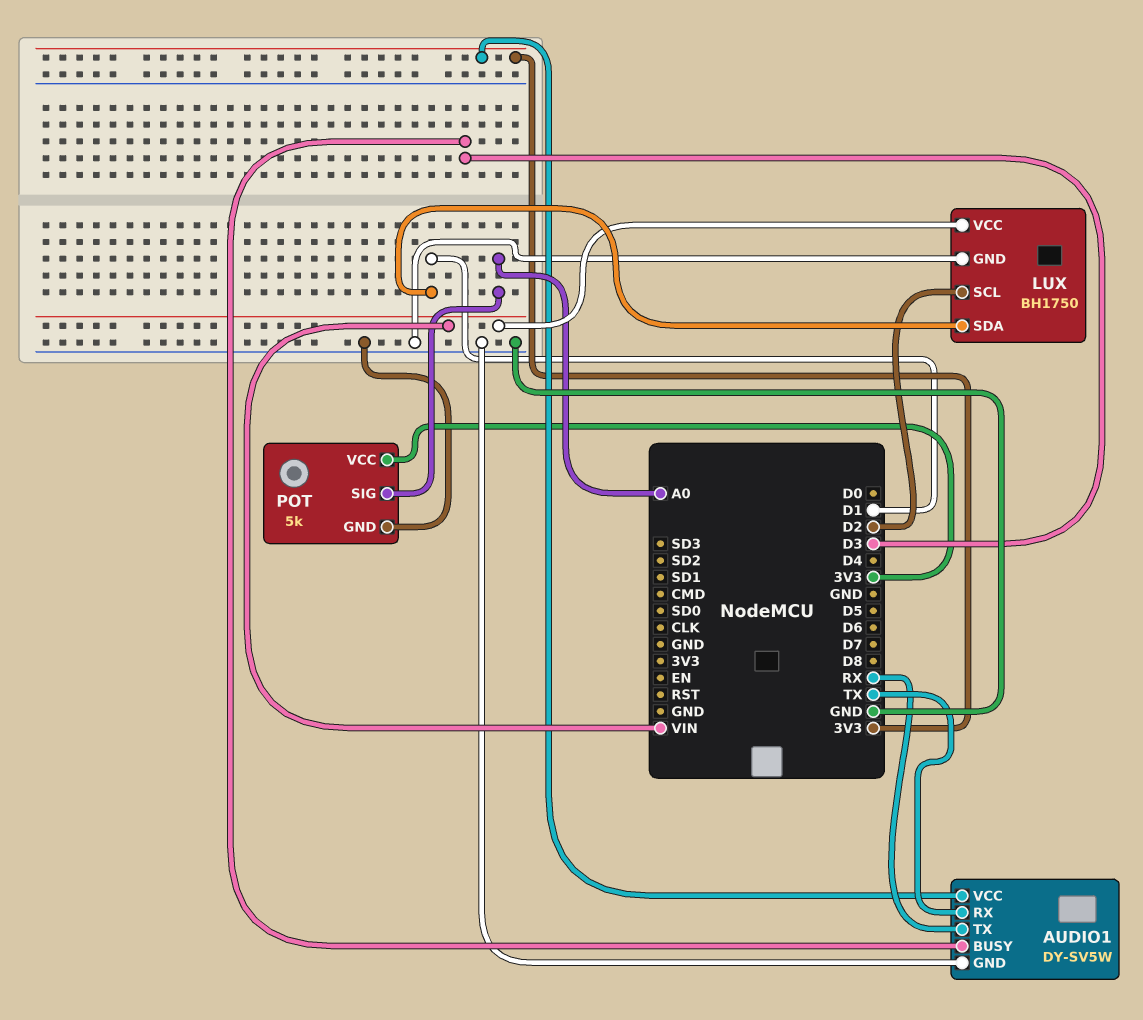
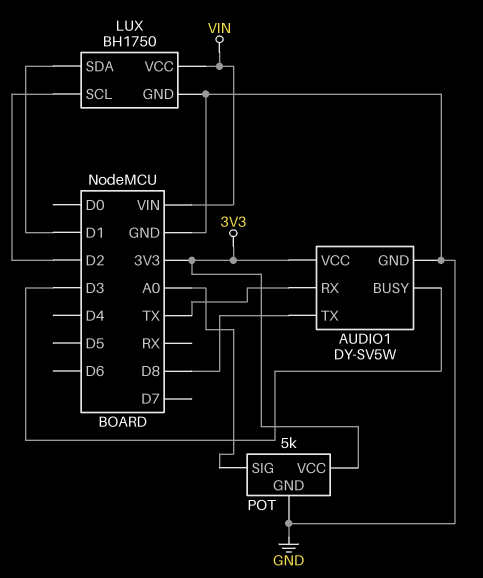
AUDIO1 pin TX: RX -> D8

